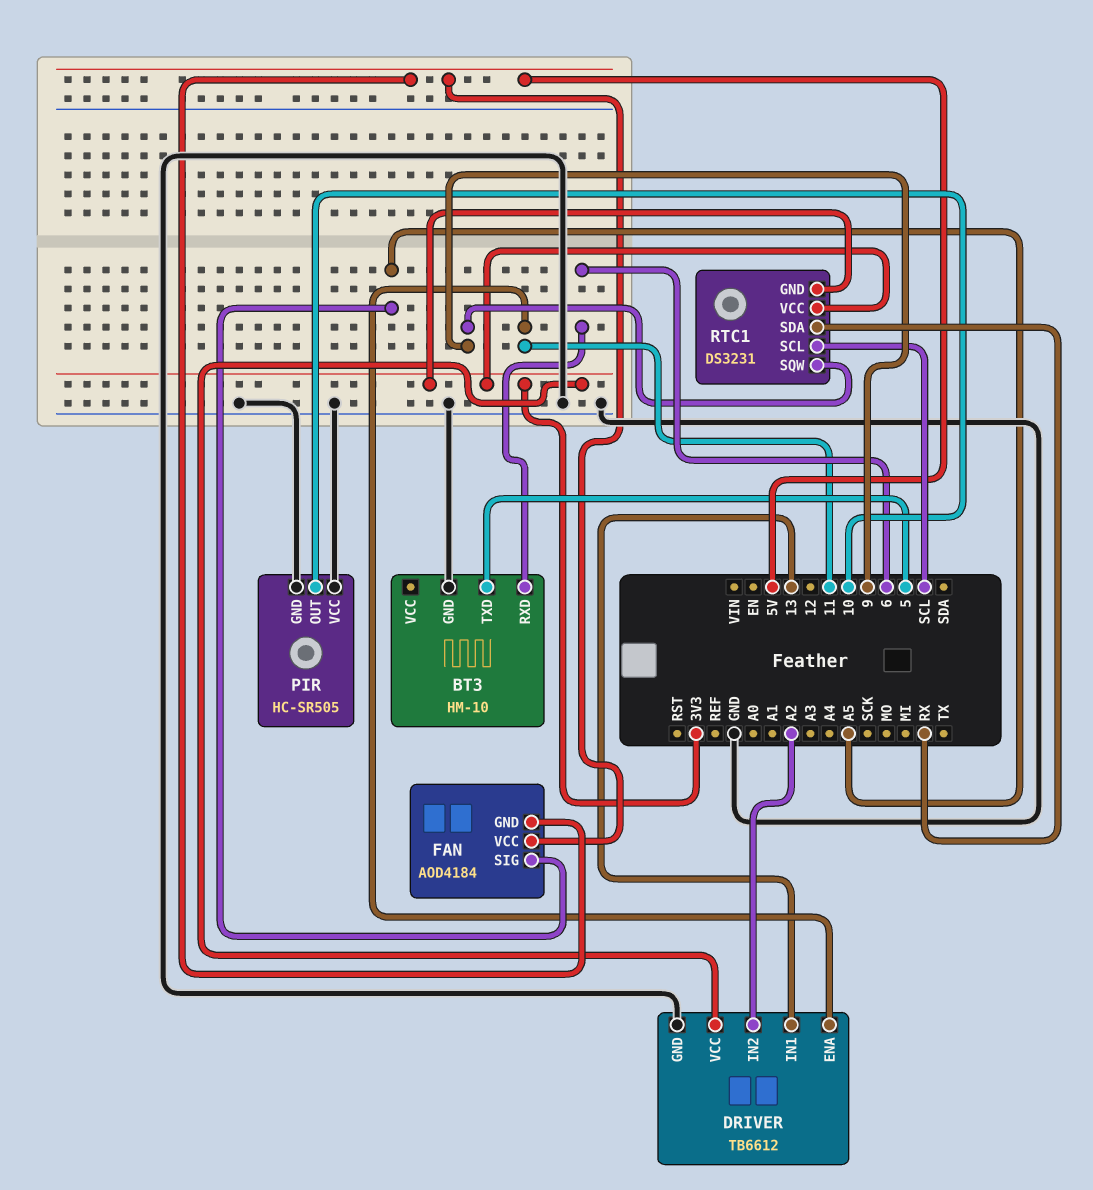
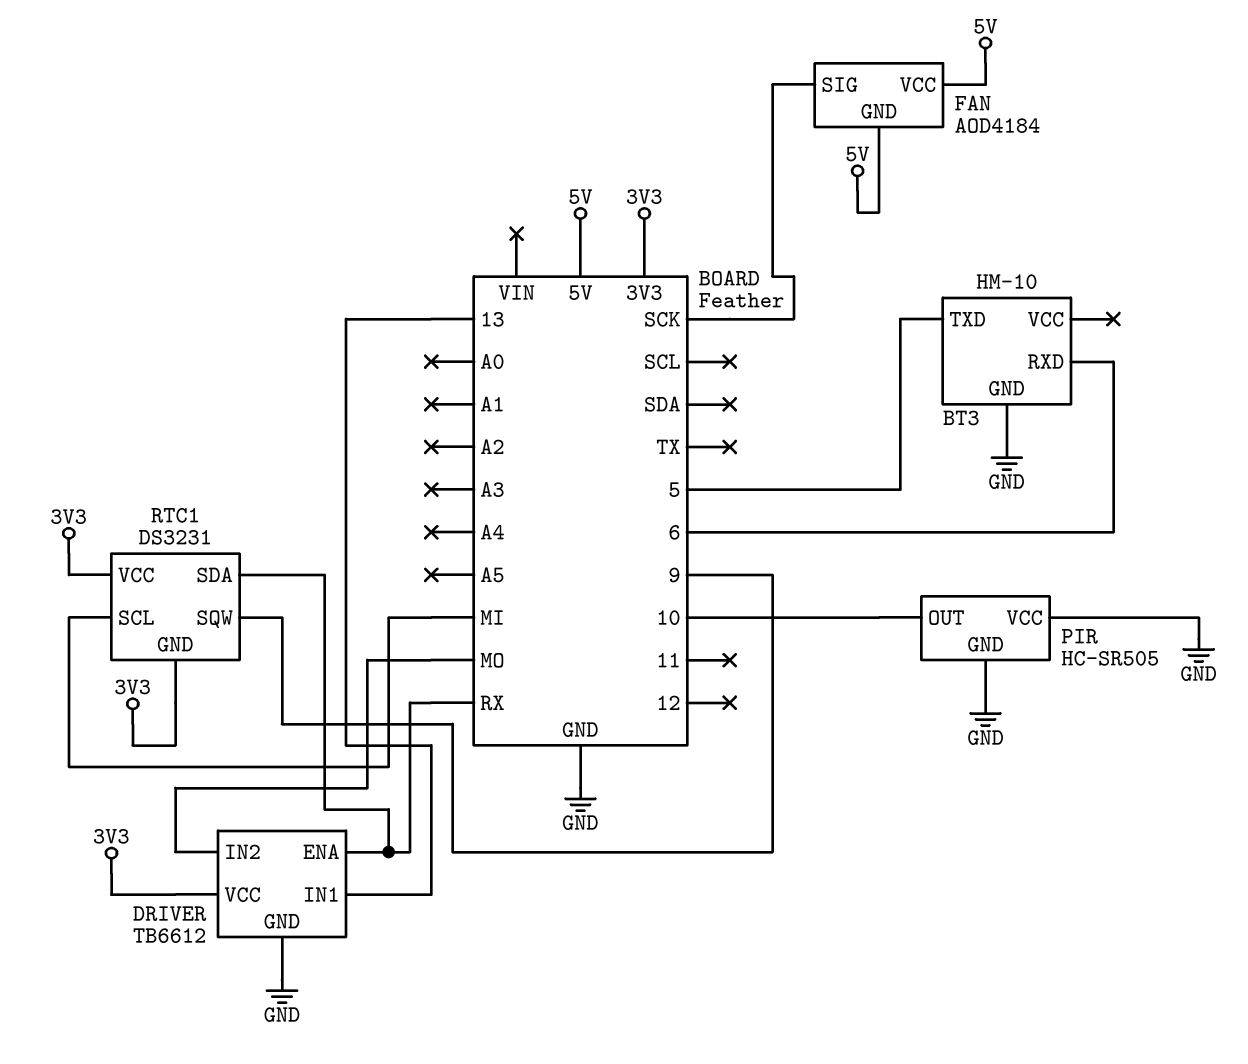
DRIVER pin ENA: 11 -> RX
DRIVER pin IN2: A2 -> MO
FAN pin SIG: A5 -> SCK
RTC1 pin SCL: SCL -> MI

